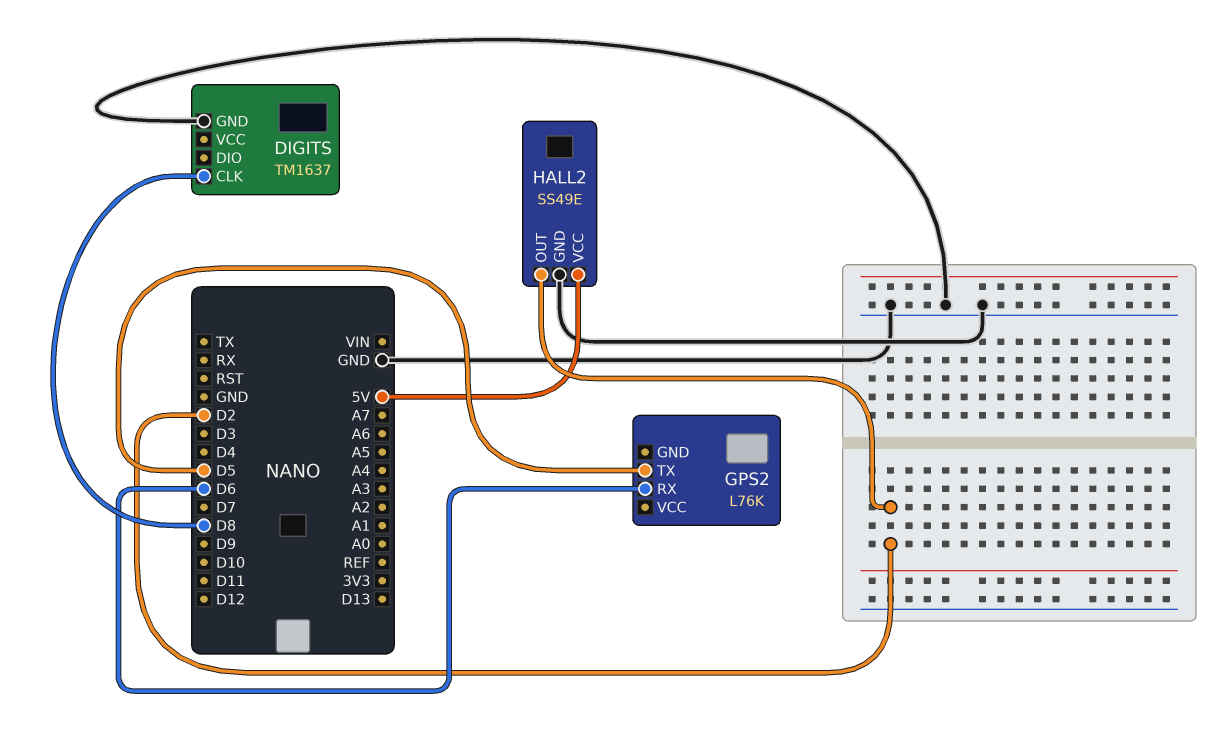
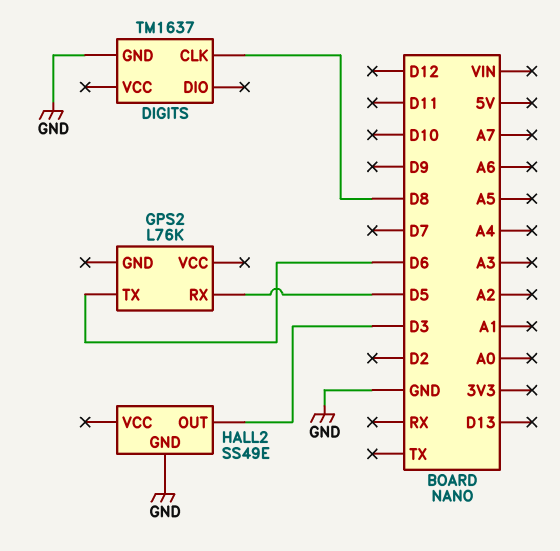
GPS2 pin RX: D6 -> D5
GPS2 pin TX: D5 -> D6
HALL2 pin OUT: D2 -> D3
HALL2 pin VCC: 5V -> none

